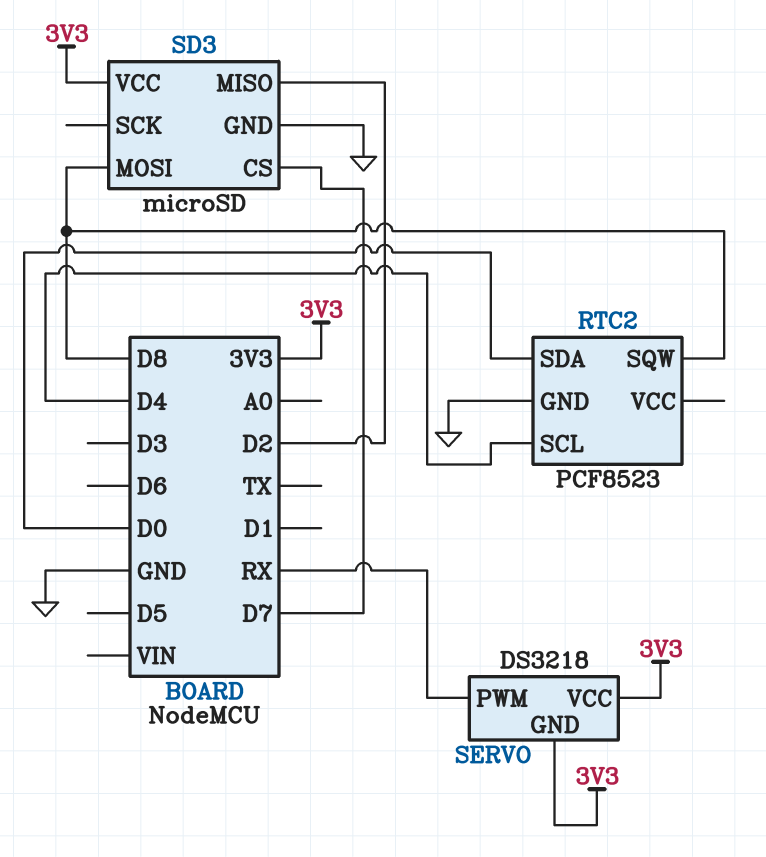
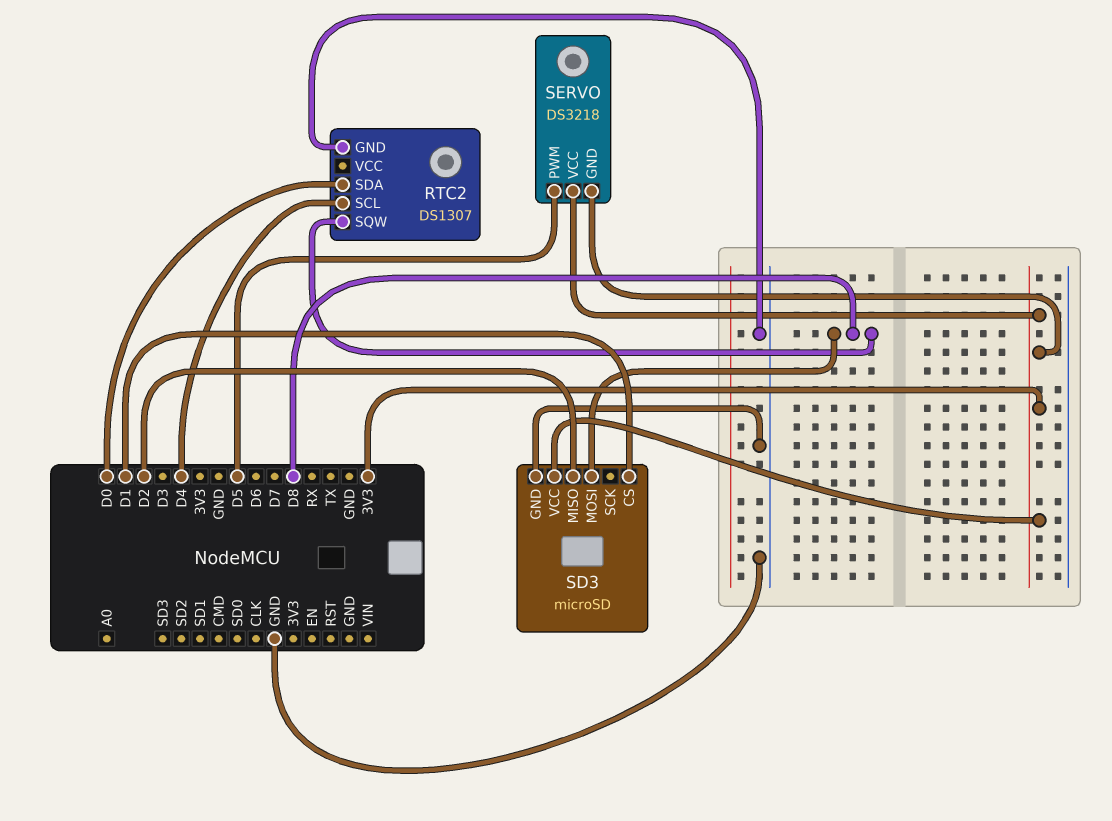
RTC2: PCF8523 -> DS1307
SD3 pin CS: D7 -> D1
SERVO pin PWM: RX -> D5

